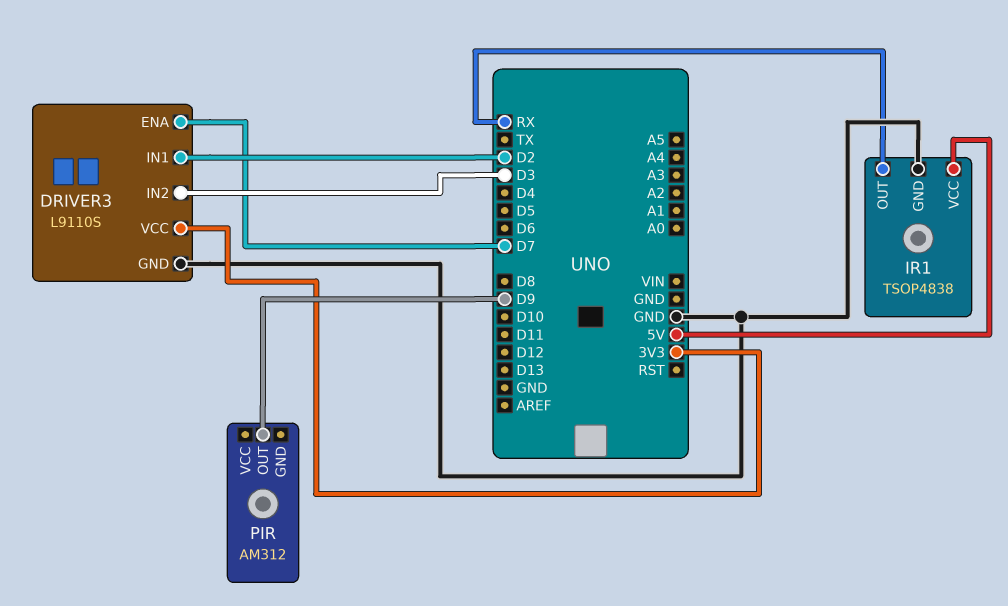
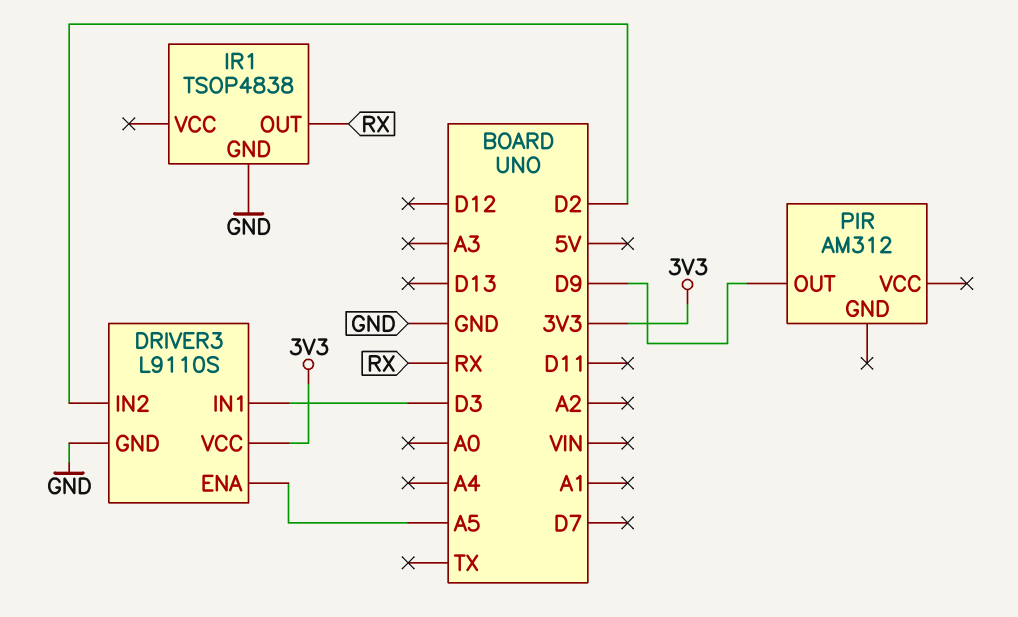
DRIVER3 pin ENA: D7 -> A5
DRIVER3 pin IN1: D2 -> D3
DRIVER3 pin IN2: D3 -> D2
IR1 pin VCC: 5V -> none

